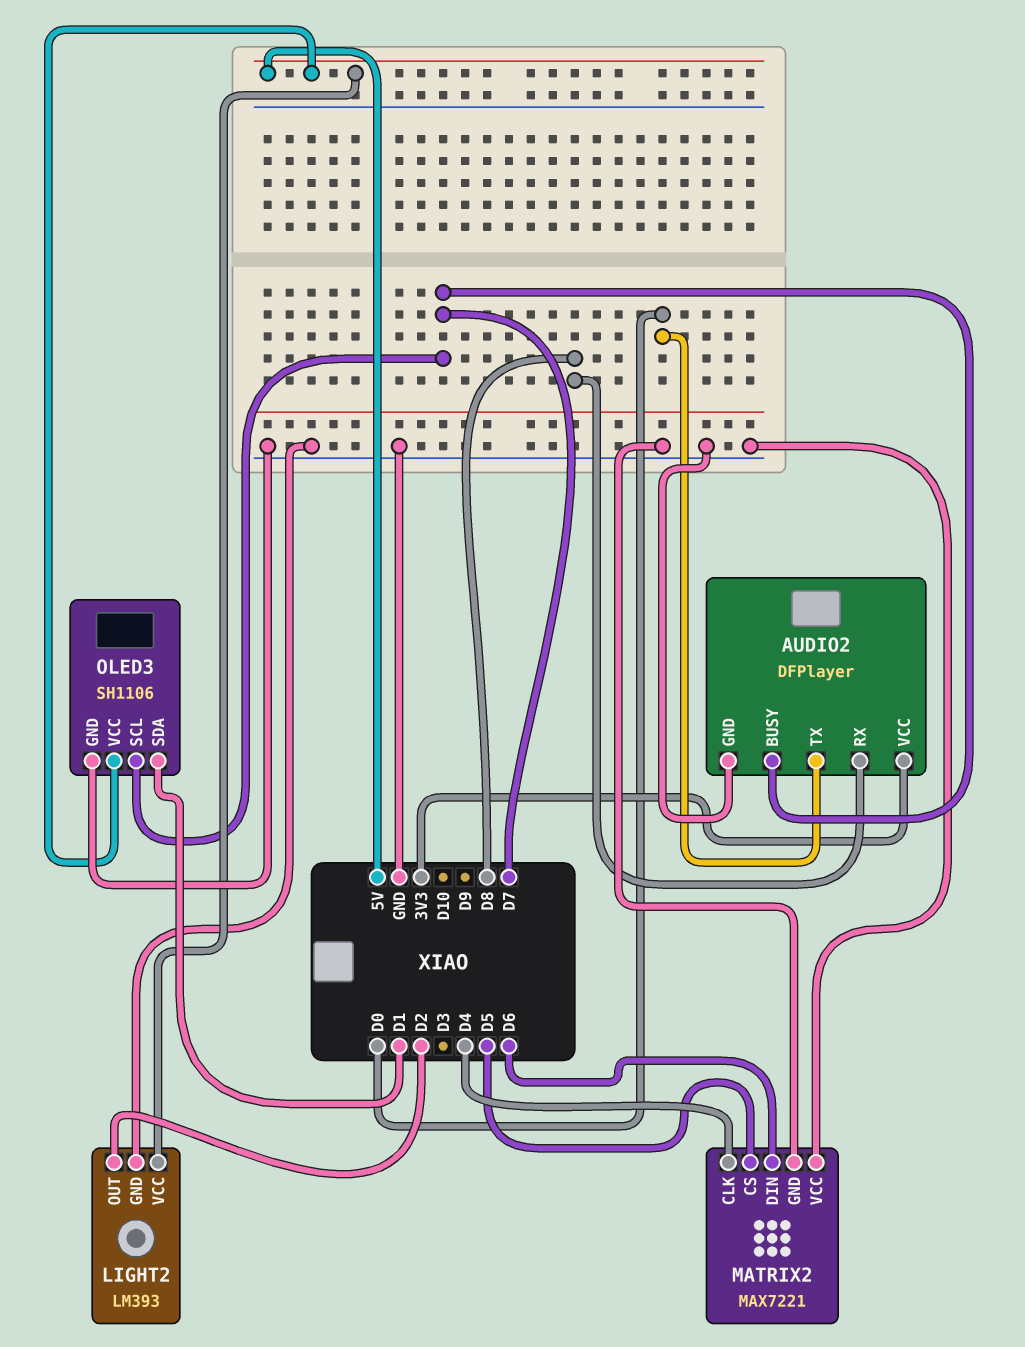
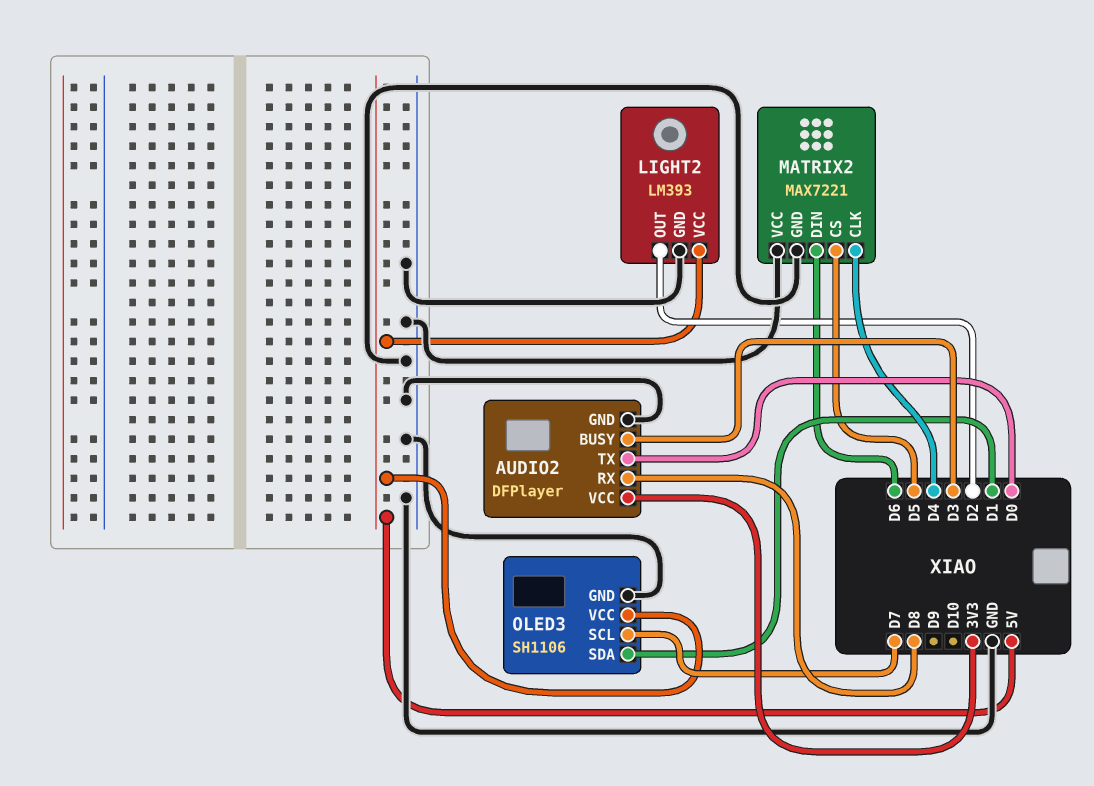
AUDIO2 pin BUSY: D7 -> D3

